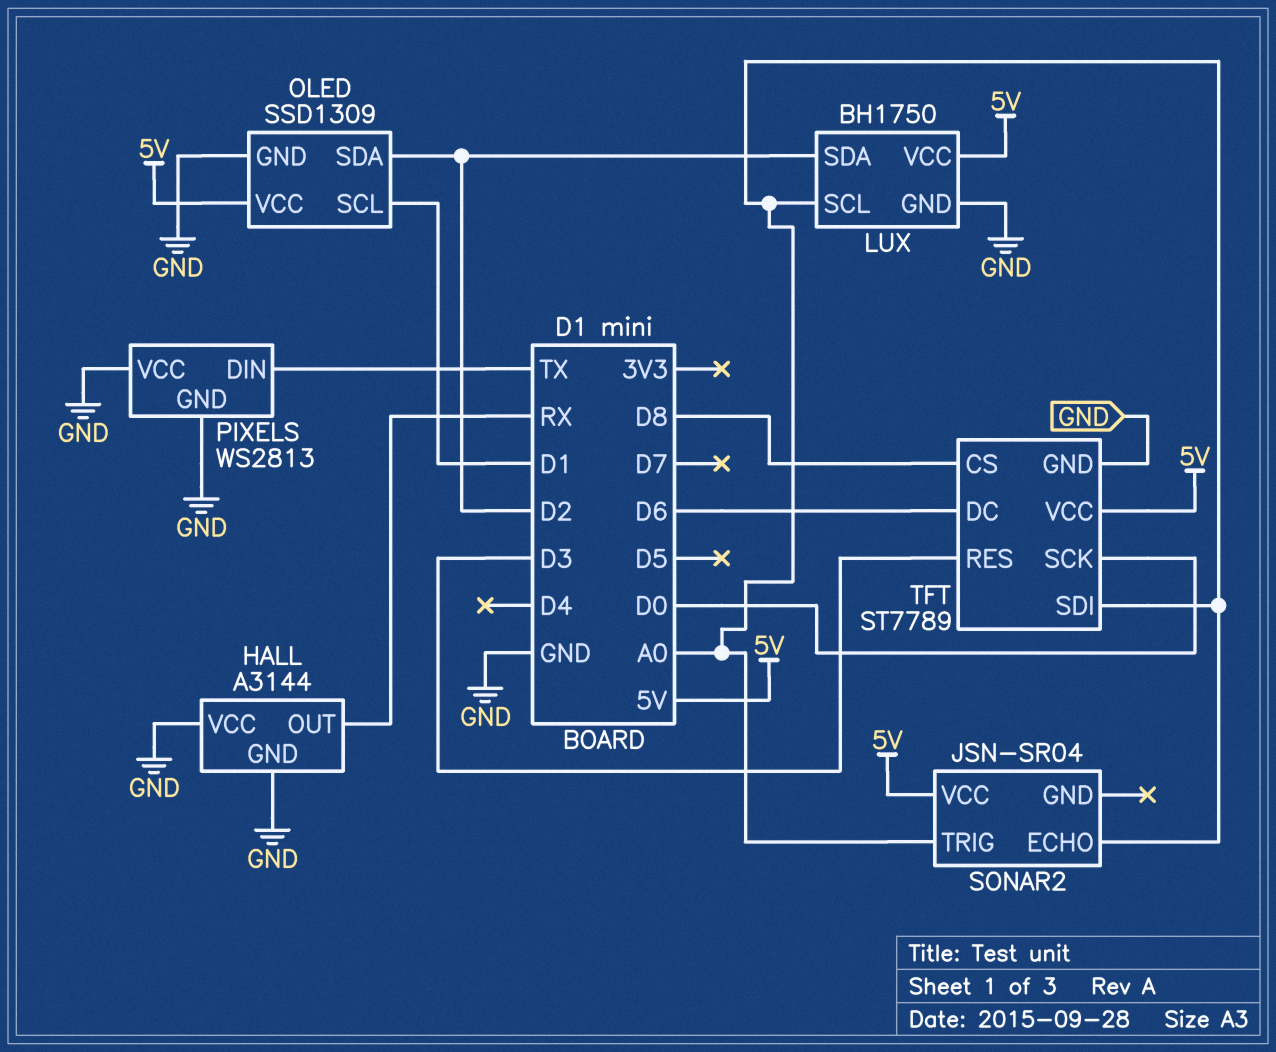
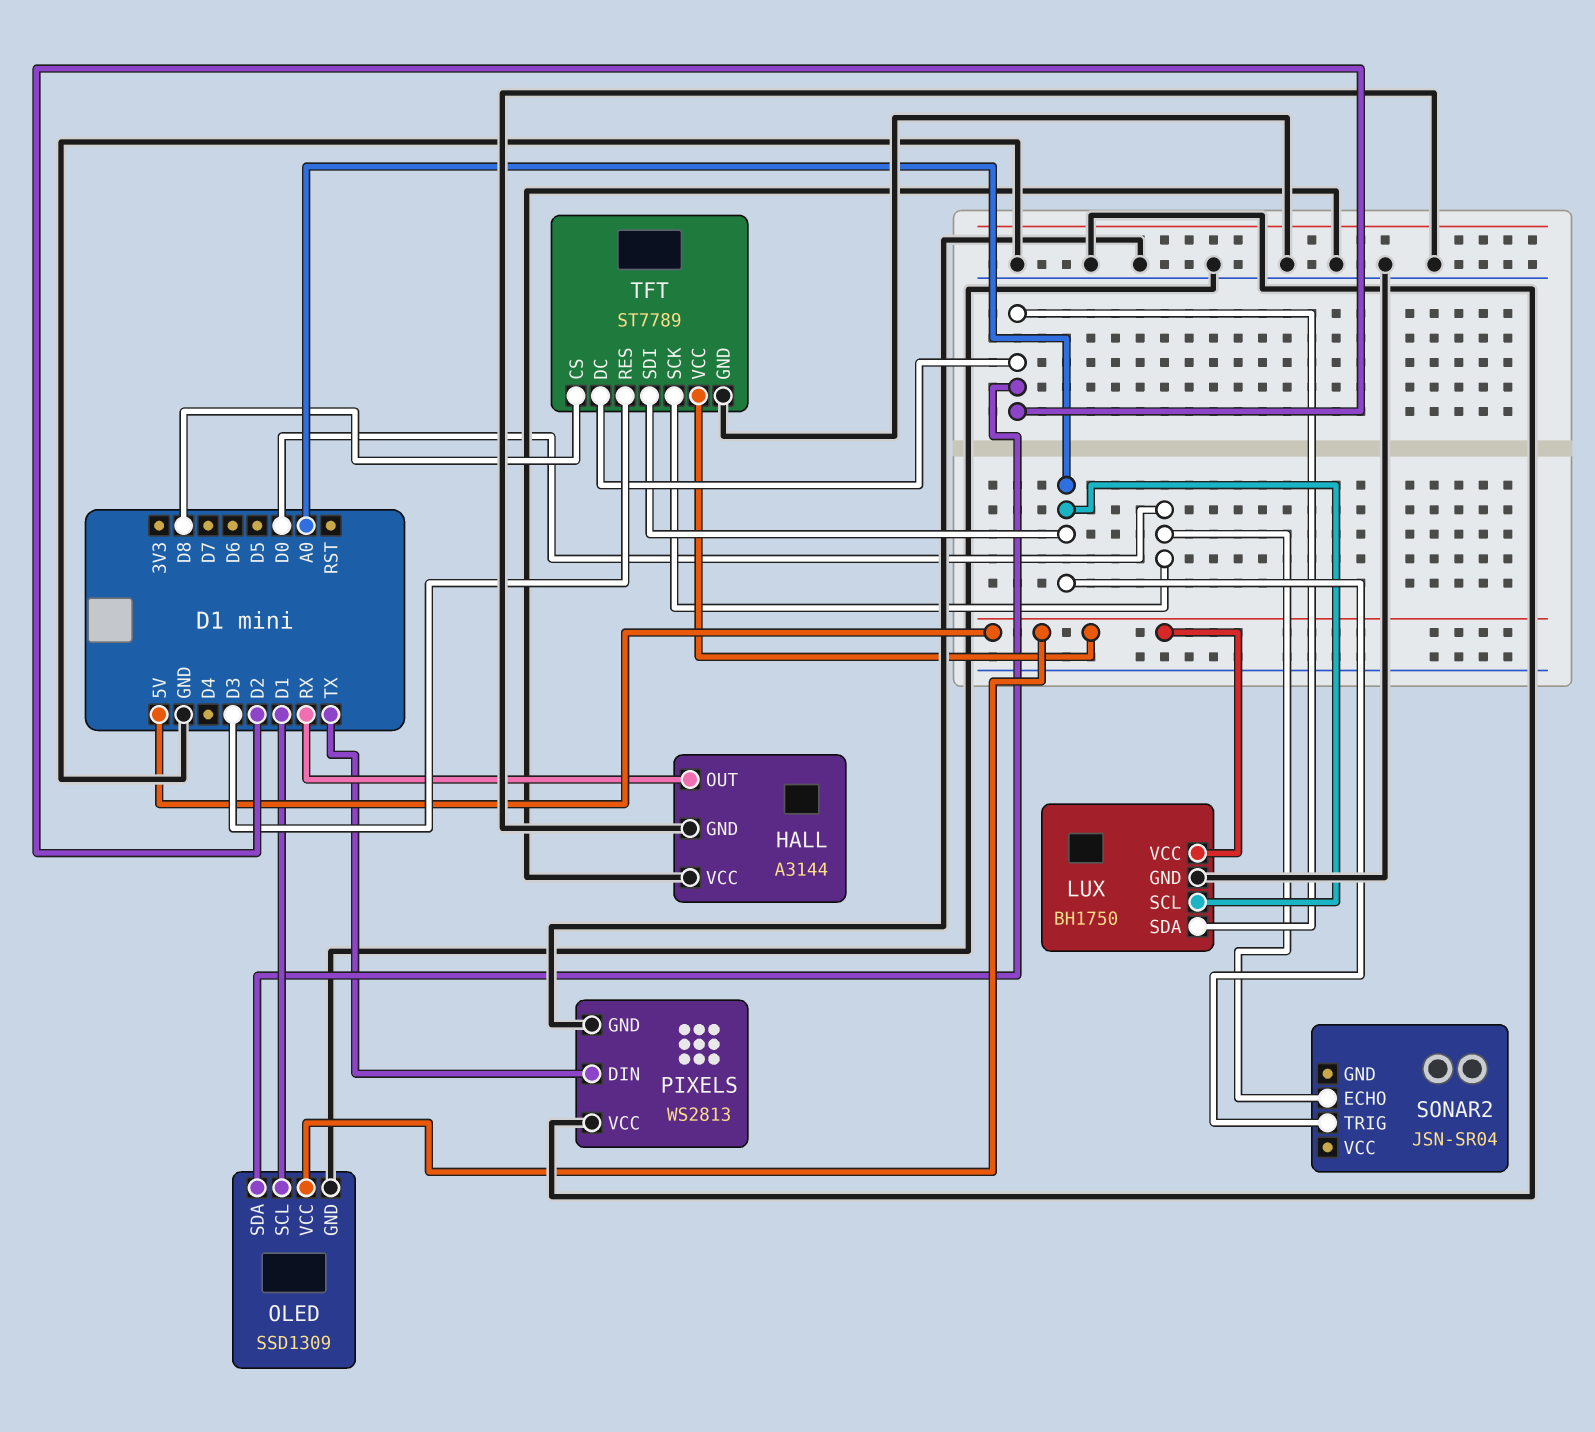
SONAR2 pin ECHO: A0 -> D0
SONAR2 pin VCC: 5V -> none
TFT pin DC: D6 -> D2

